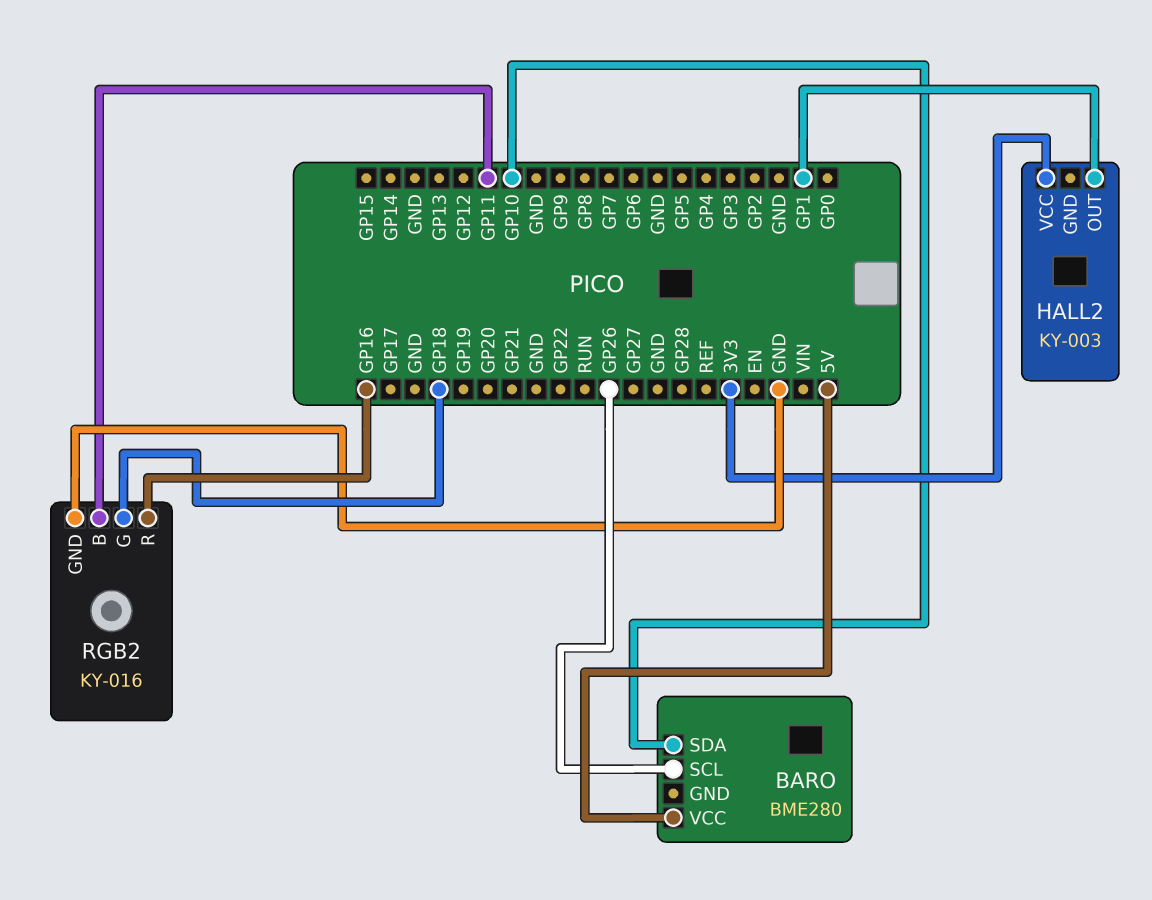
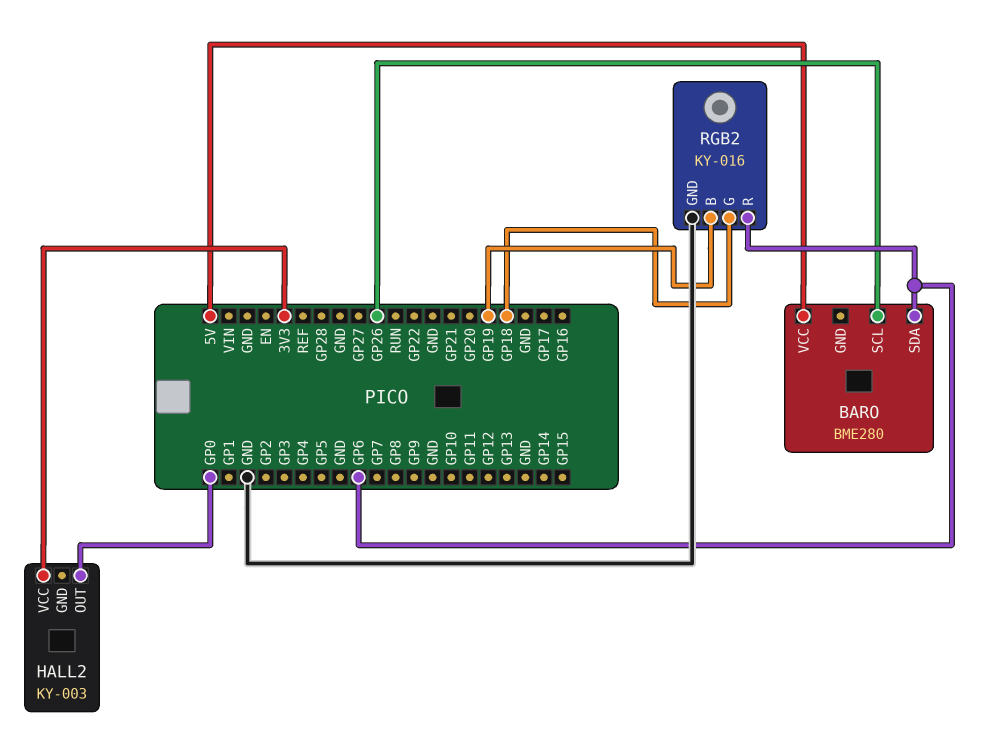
BARO pin SDA: GP10 -> GP6
HALL2 pin OUT: GP1 -> GP0
RGB2 pin B: GP11 -> GP19
RGB2 pin R: GP16 -> GP6

